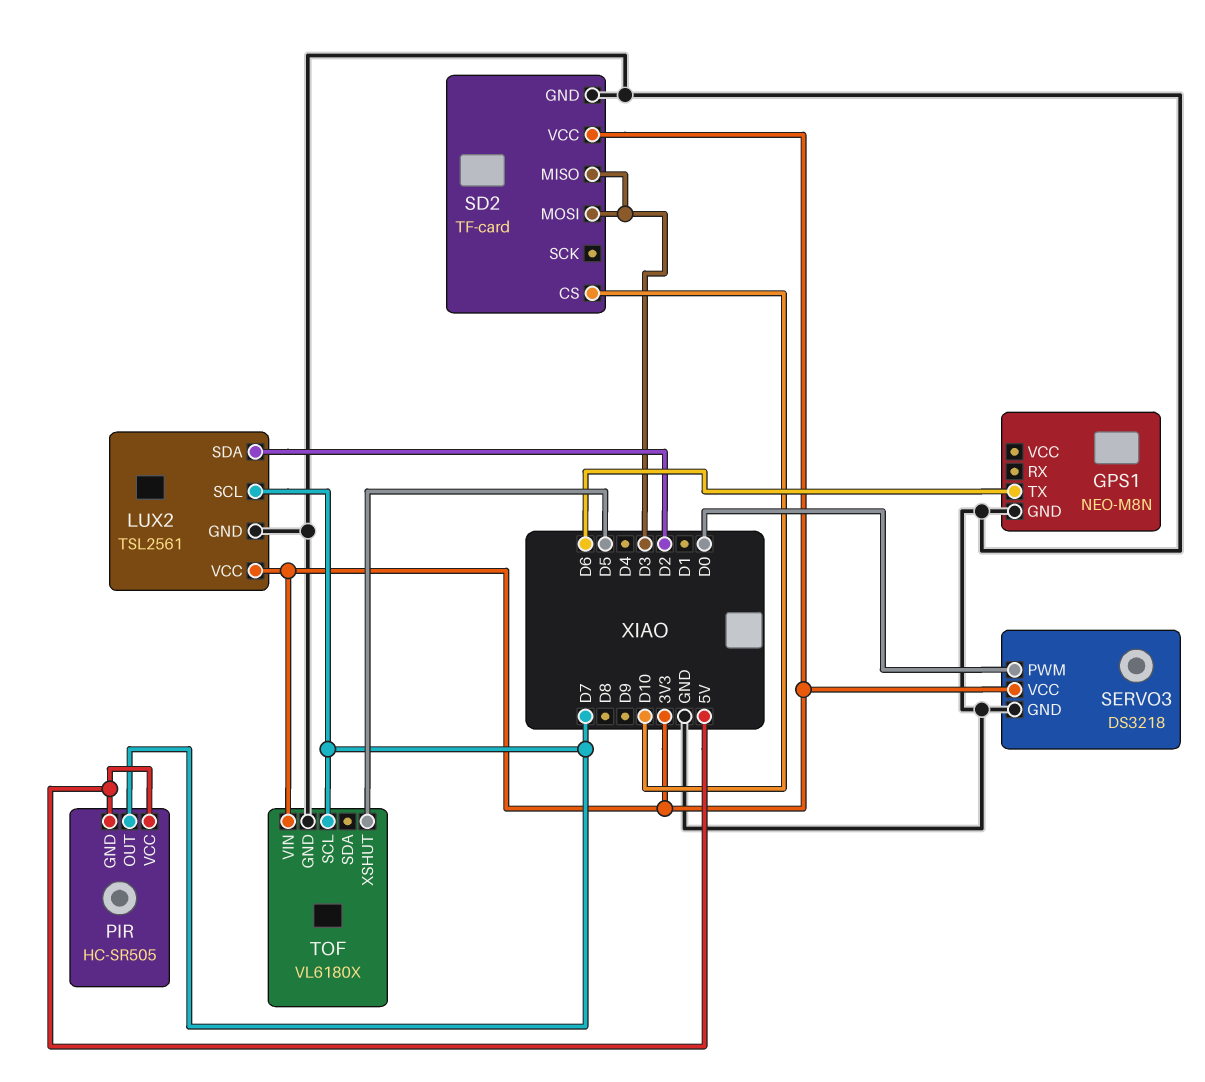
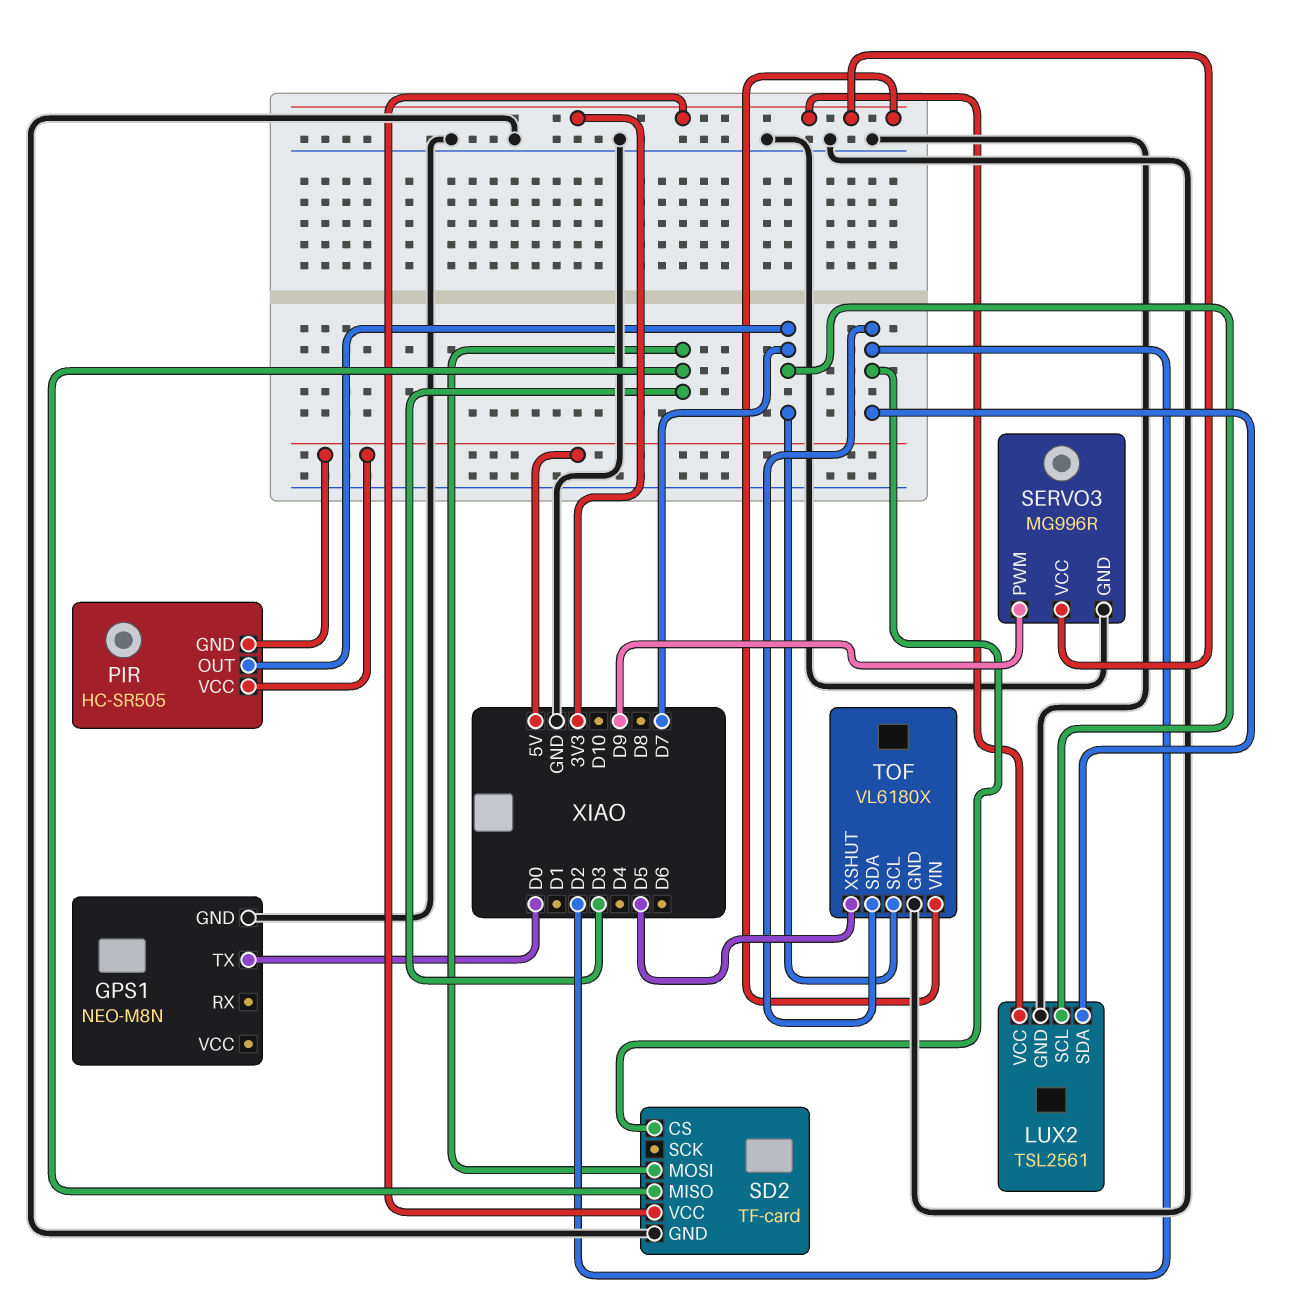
GPS1 pin TX: D6 -> D0
SD2 pin CS: D10 -> D2
SERVO3: DS3218 -> MG996R
SERVO3 pin PWM: D0 -> D9
TOF pin SDA: none -> D2

